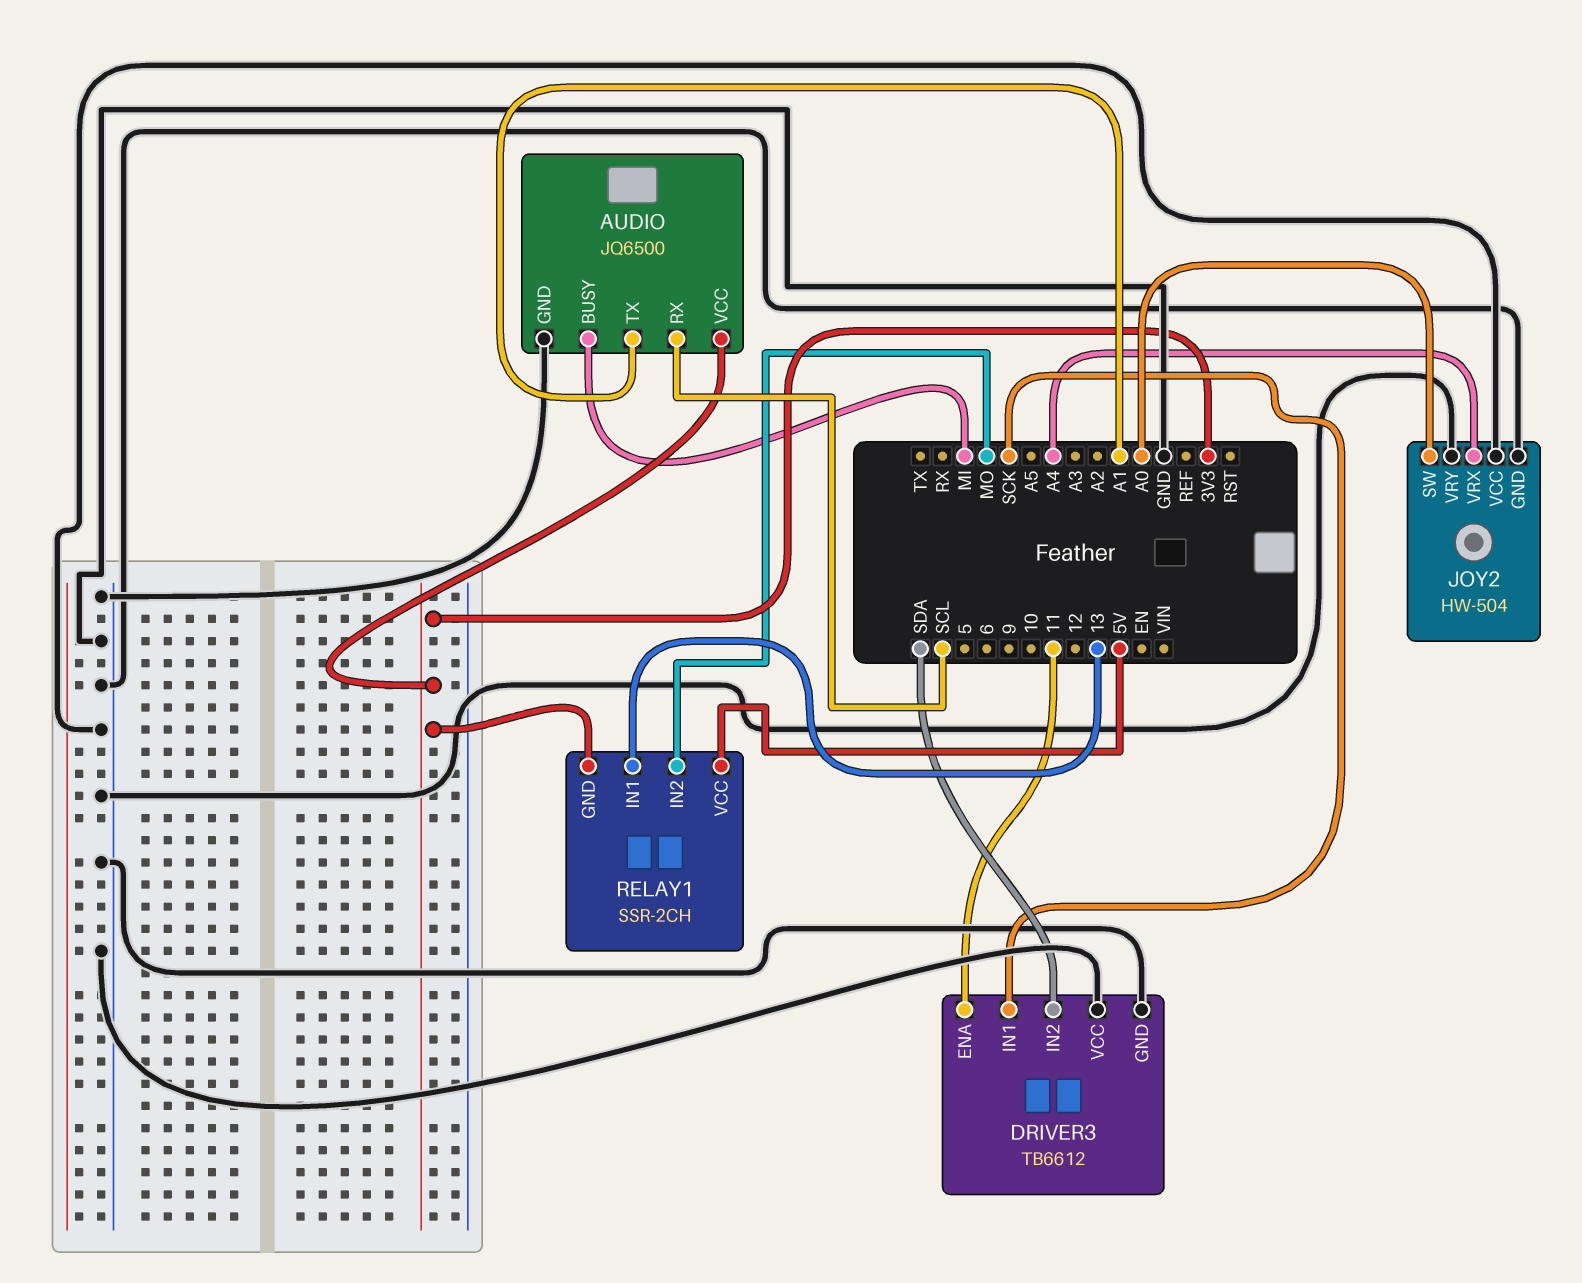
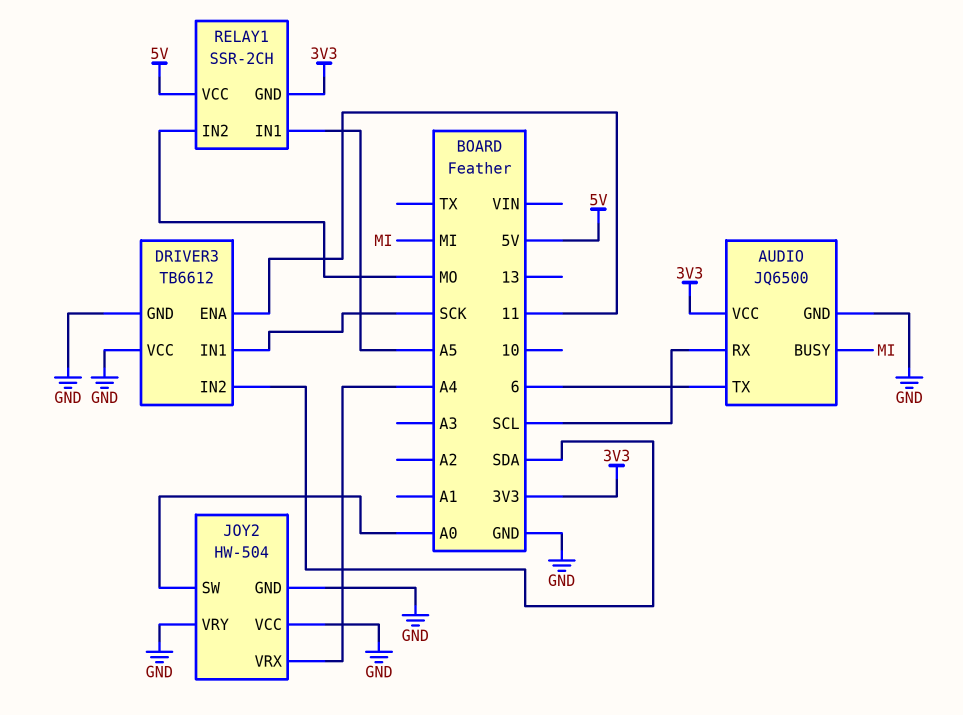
AUDIO pin TX: A1 -> 6
RELAY1 pin IN1: 13 -> A5

